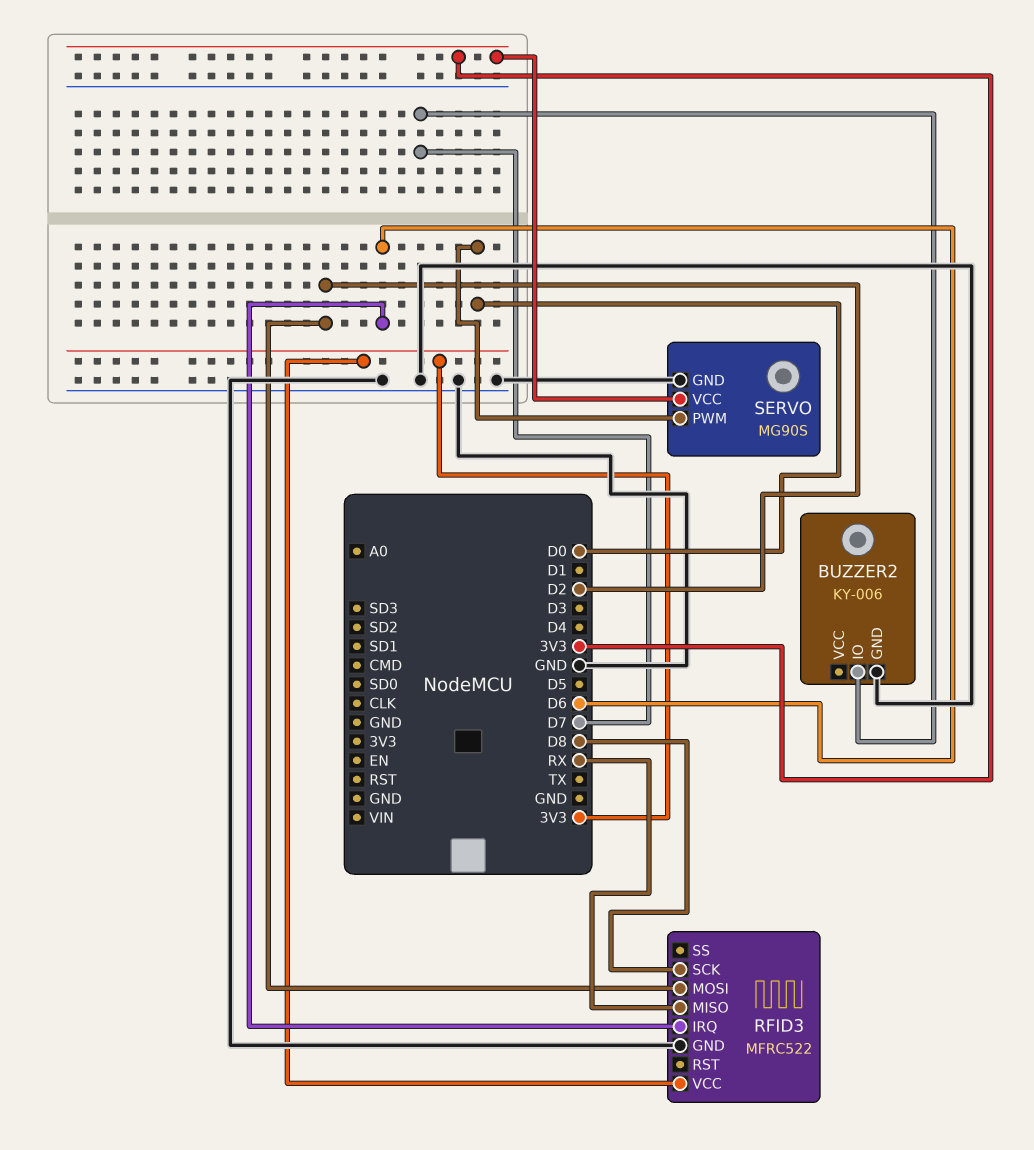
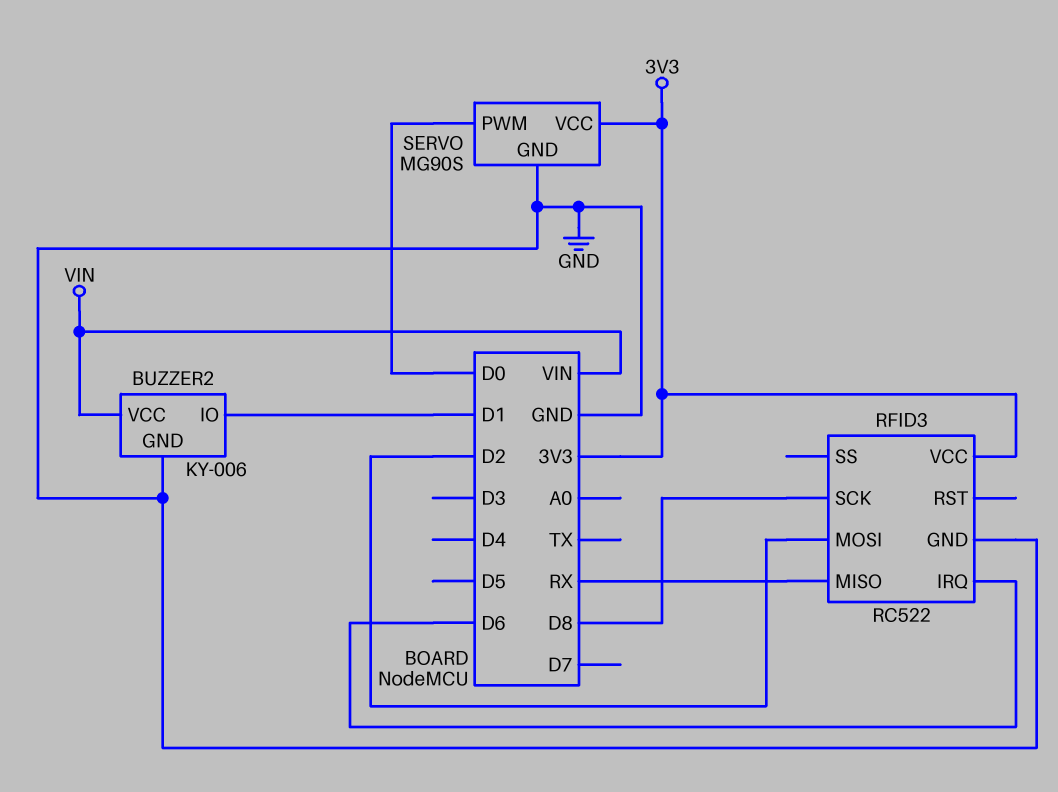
BUZZER2 pin IO: D7 -> D1
BUZZER2 pin VCC: none -> VIN
RFID3: MFRC522 -> RC522

